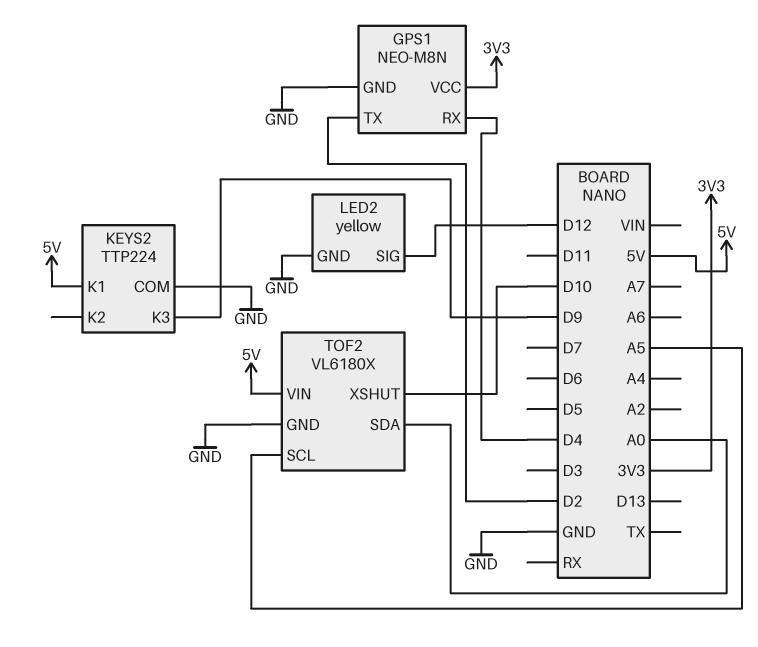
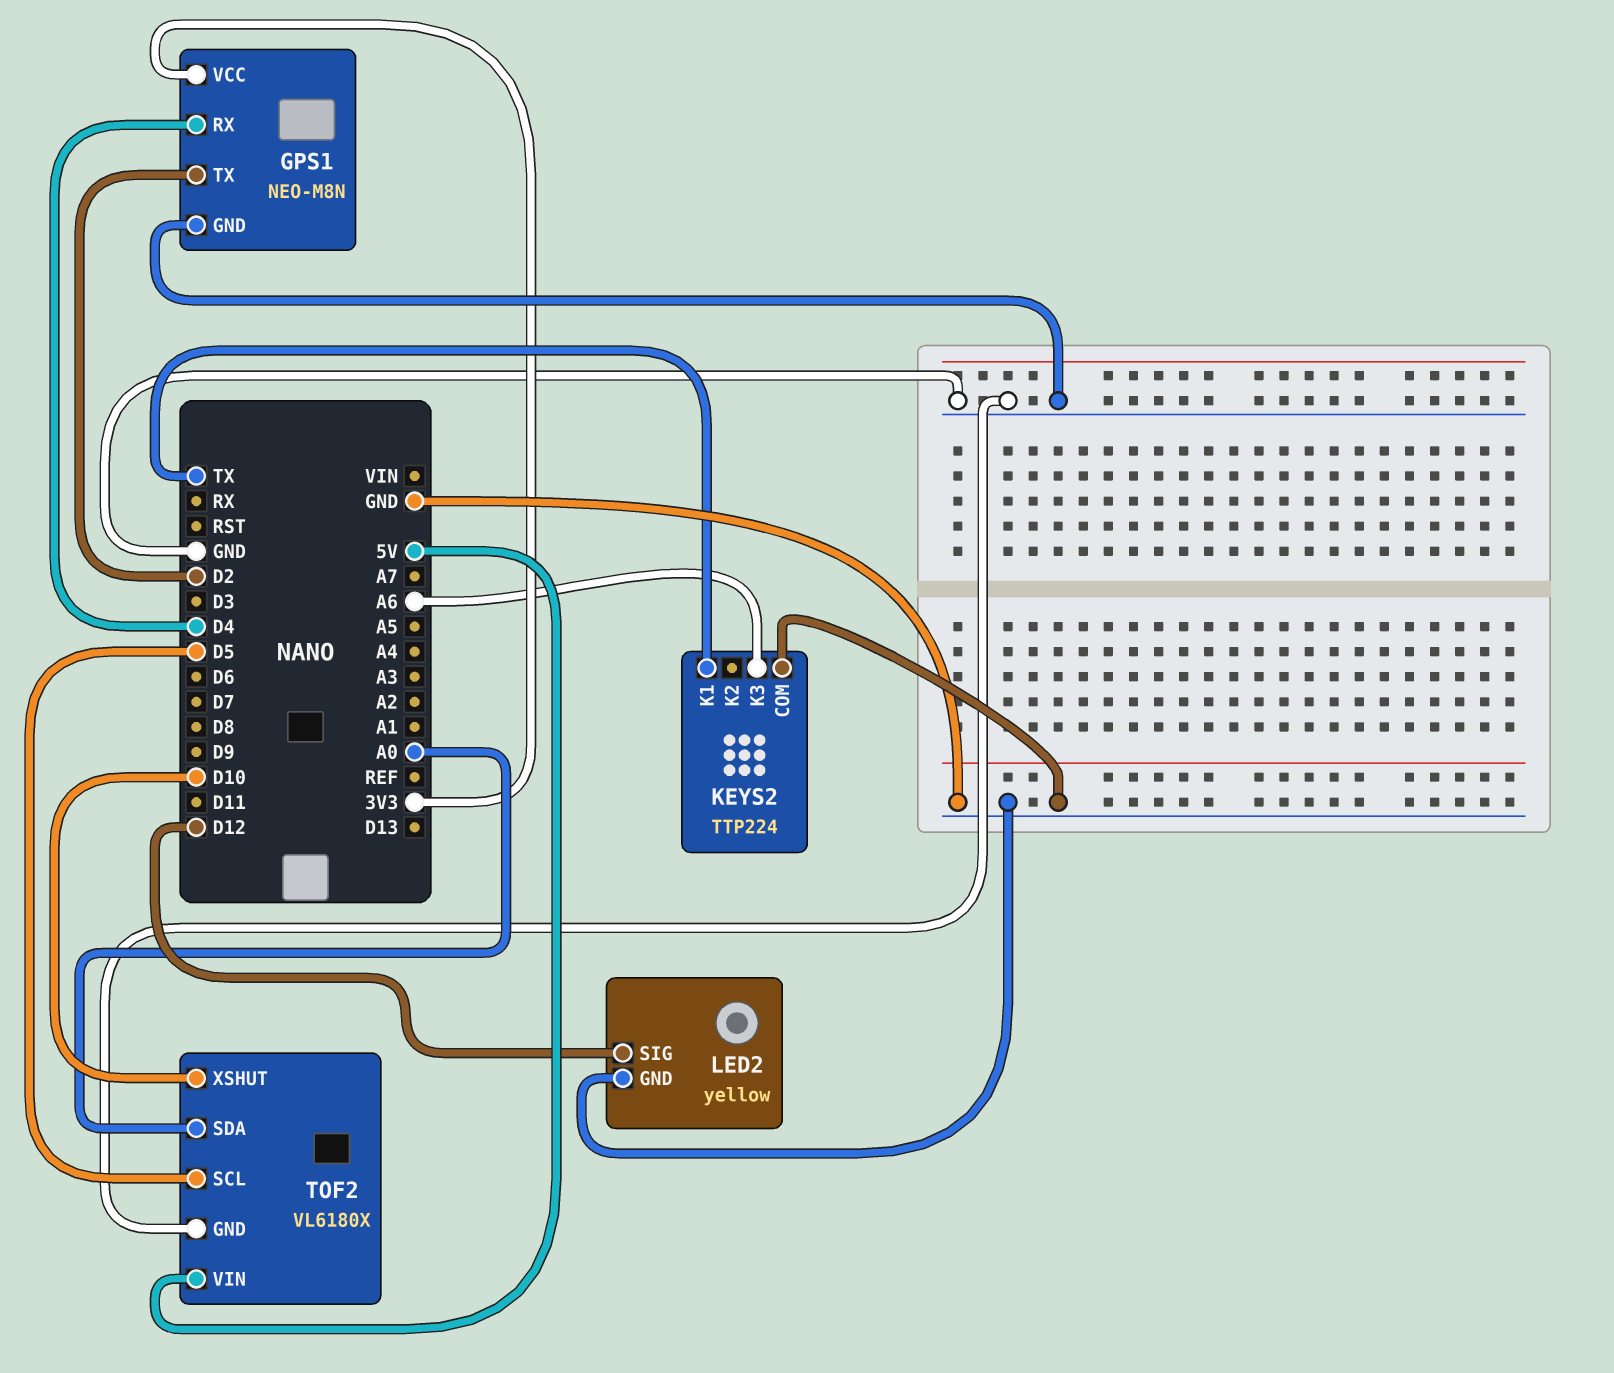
KEYS2 pin K1: 5V -> TX
KEYS2 pin K3: D9 -> A6
TOF2 pin SCL: A5 -> D5

